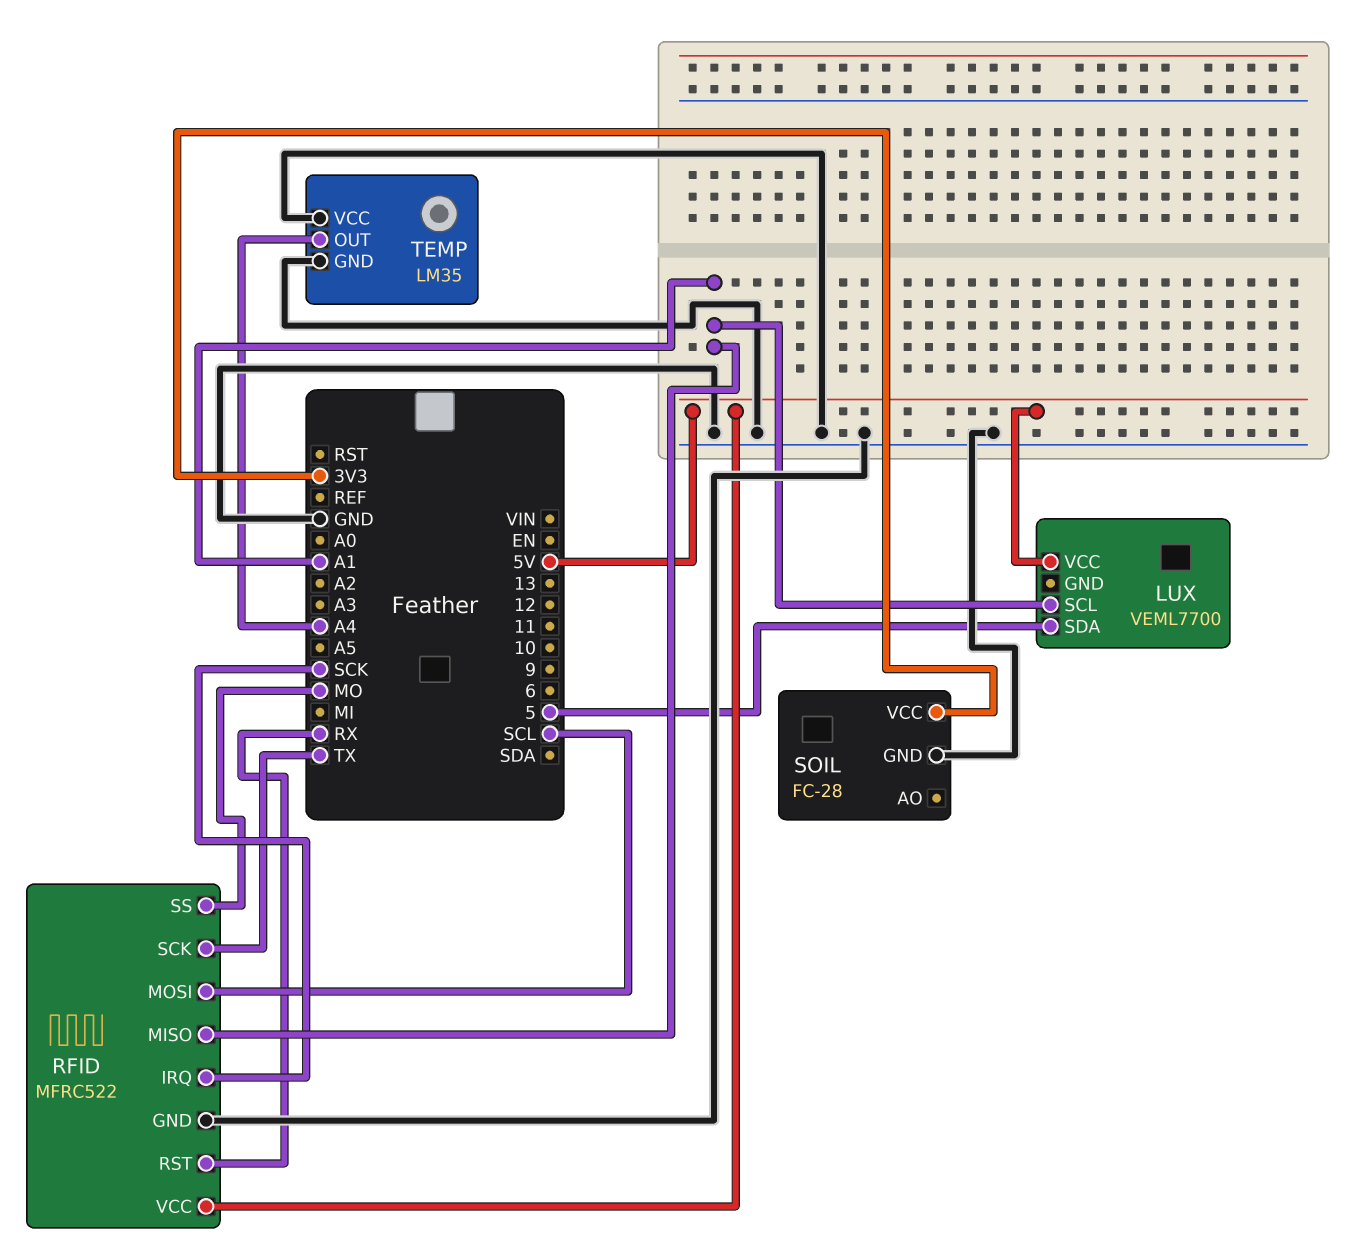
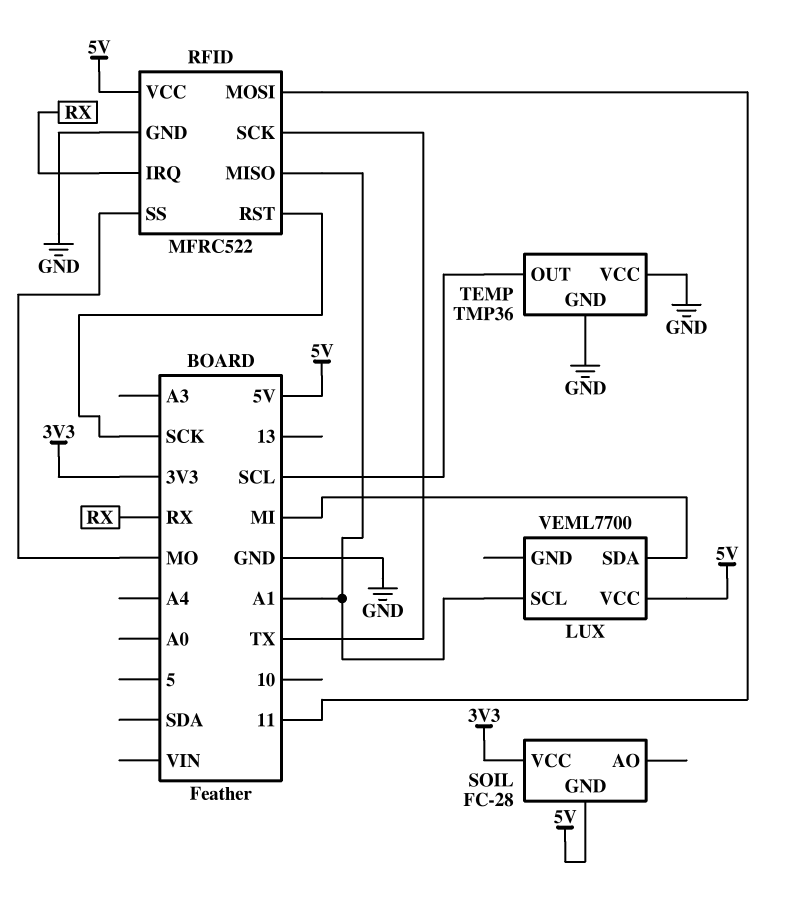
LUX pin SDA: 5 -> MI
RFID pin IRQ: SCK -> RX
RFID pin MOSI: SCL -> 11
RFID pin RST: RX -> SCK
SOIL pin GND: GND -> 5V
TEMP: LM35 -> TMP36
TEMP pin OUT: A4 -> SCL

